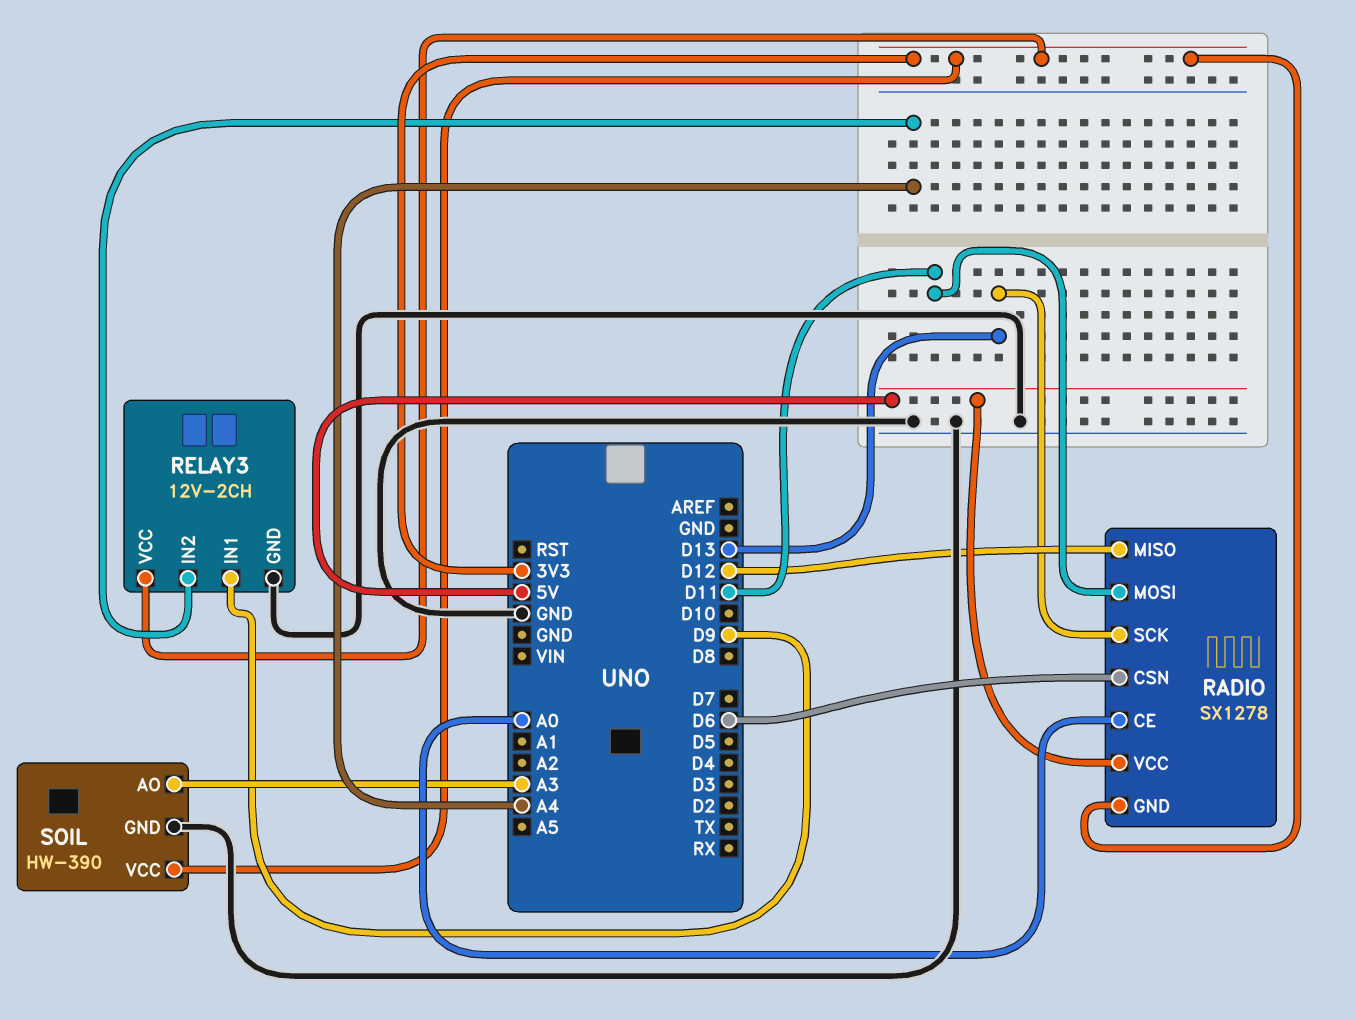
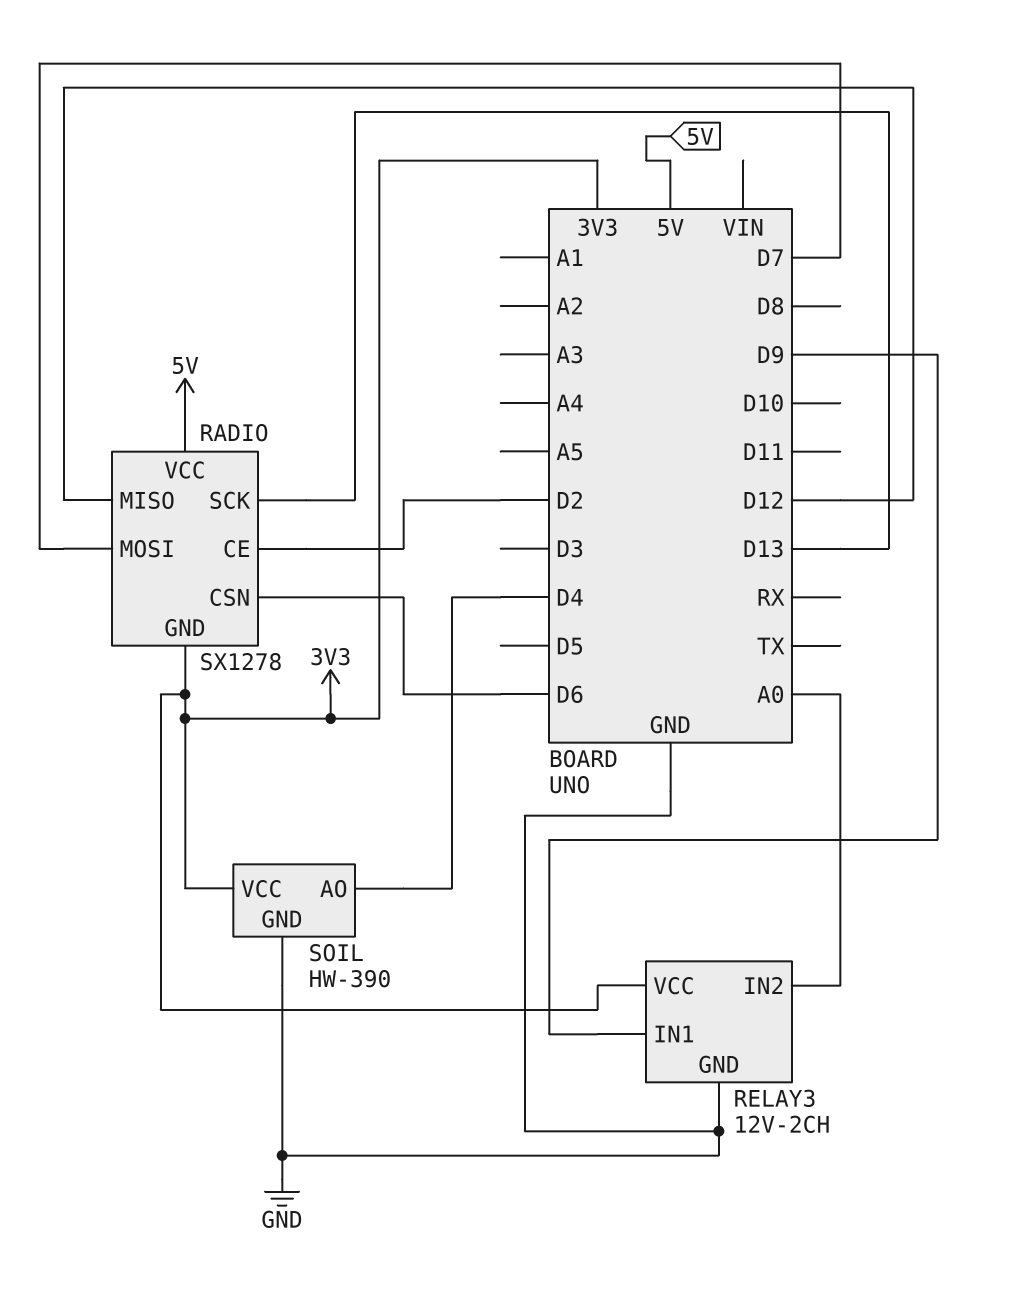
RADIO pin CE: A0 -> D2
RADIO pin MOSI: D11 -> D7
RELAY3 pin IN2: A4 -> A0
SOIL pin AO: A3 -> D4

